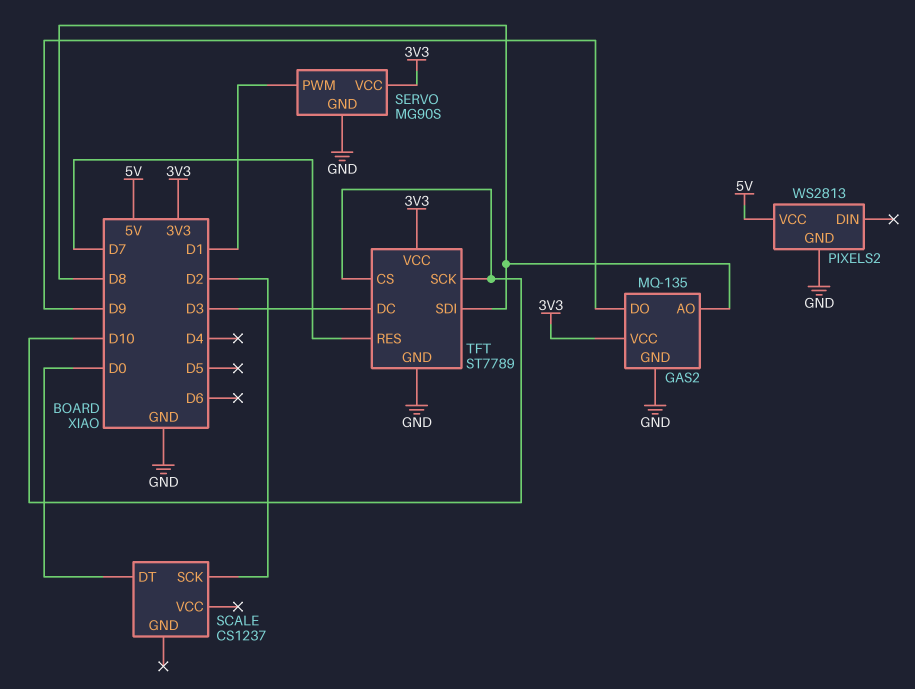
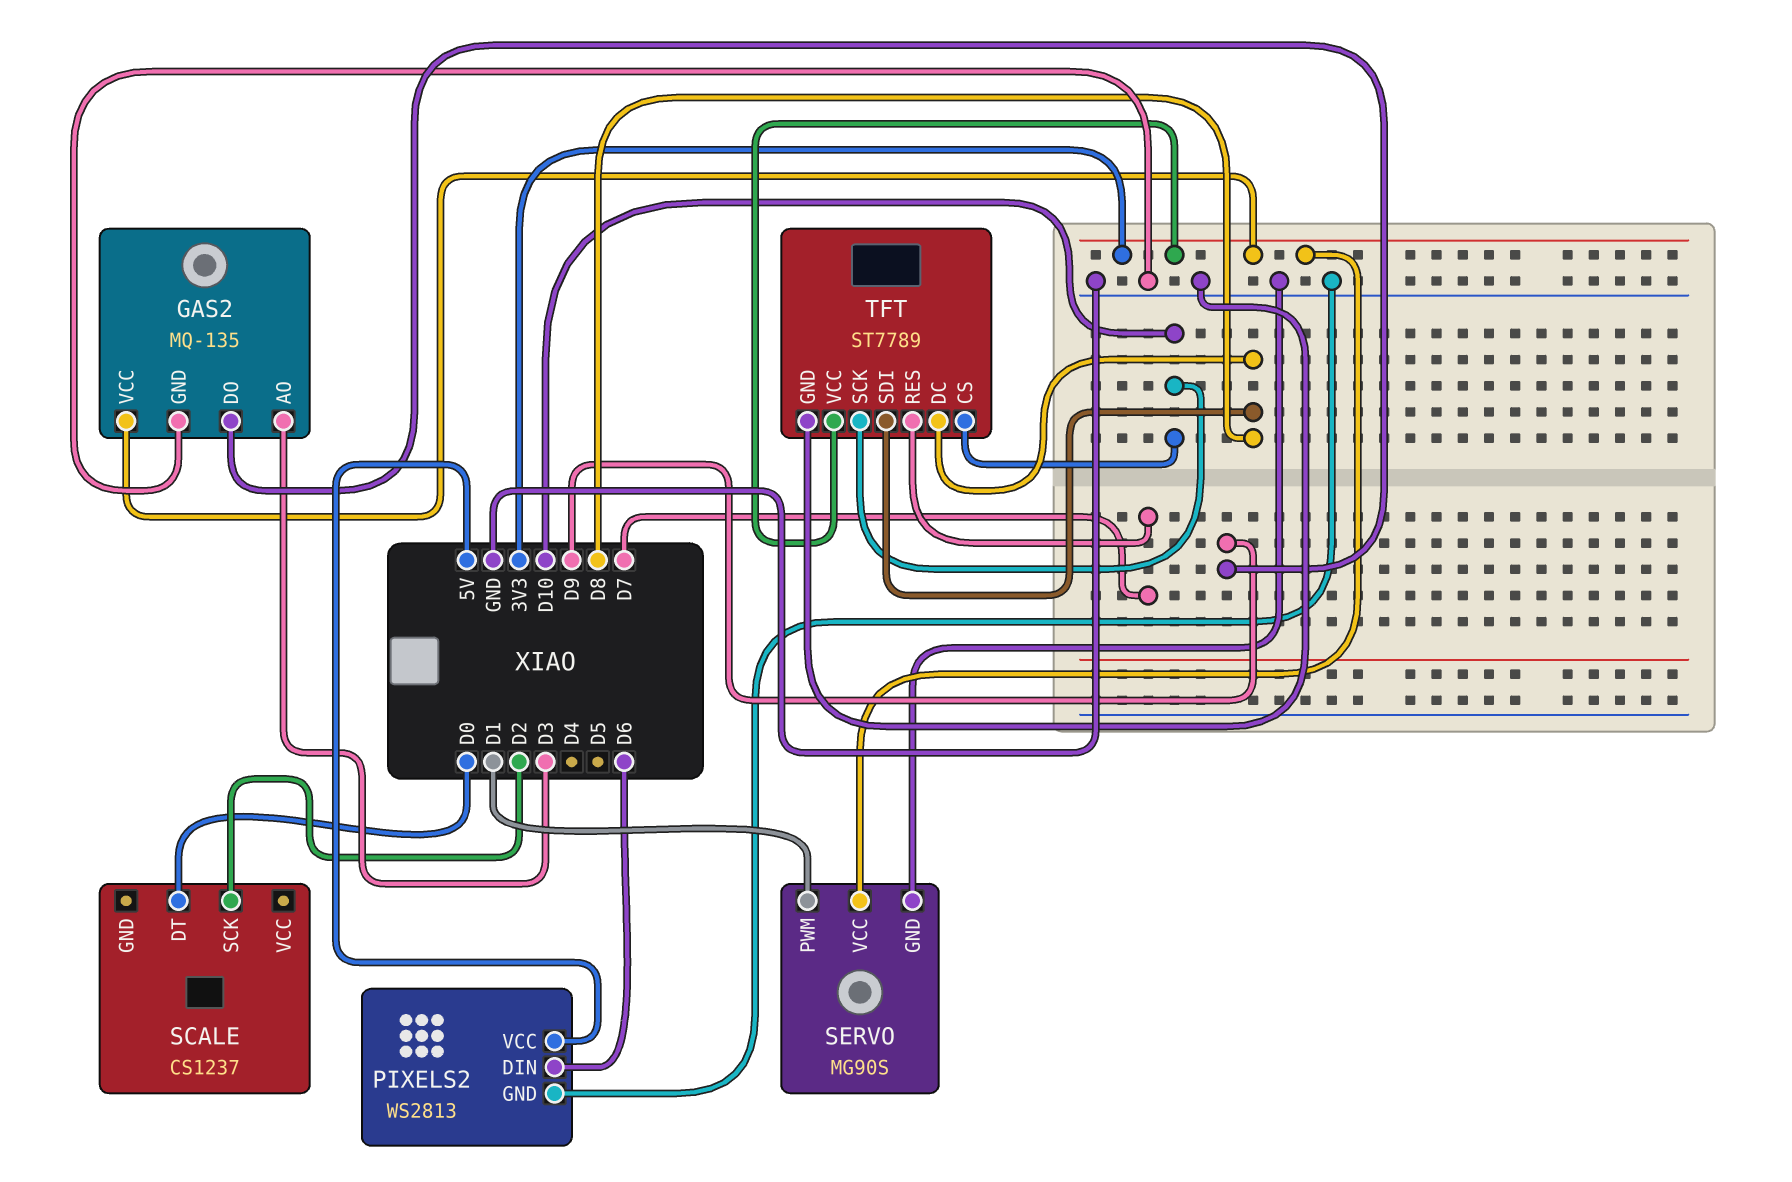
GAS2 pin AO: D8 -> D3
PIXELS2 pin DIN: none -> D6
TFT pin DC: D3 -> D8

